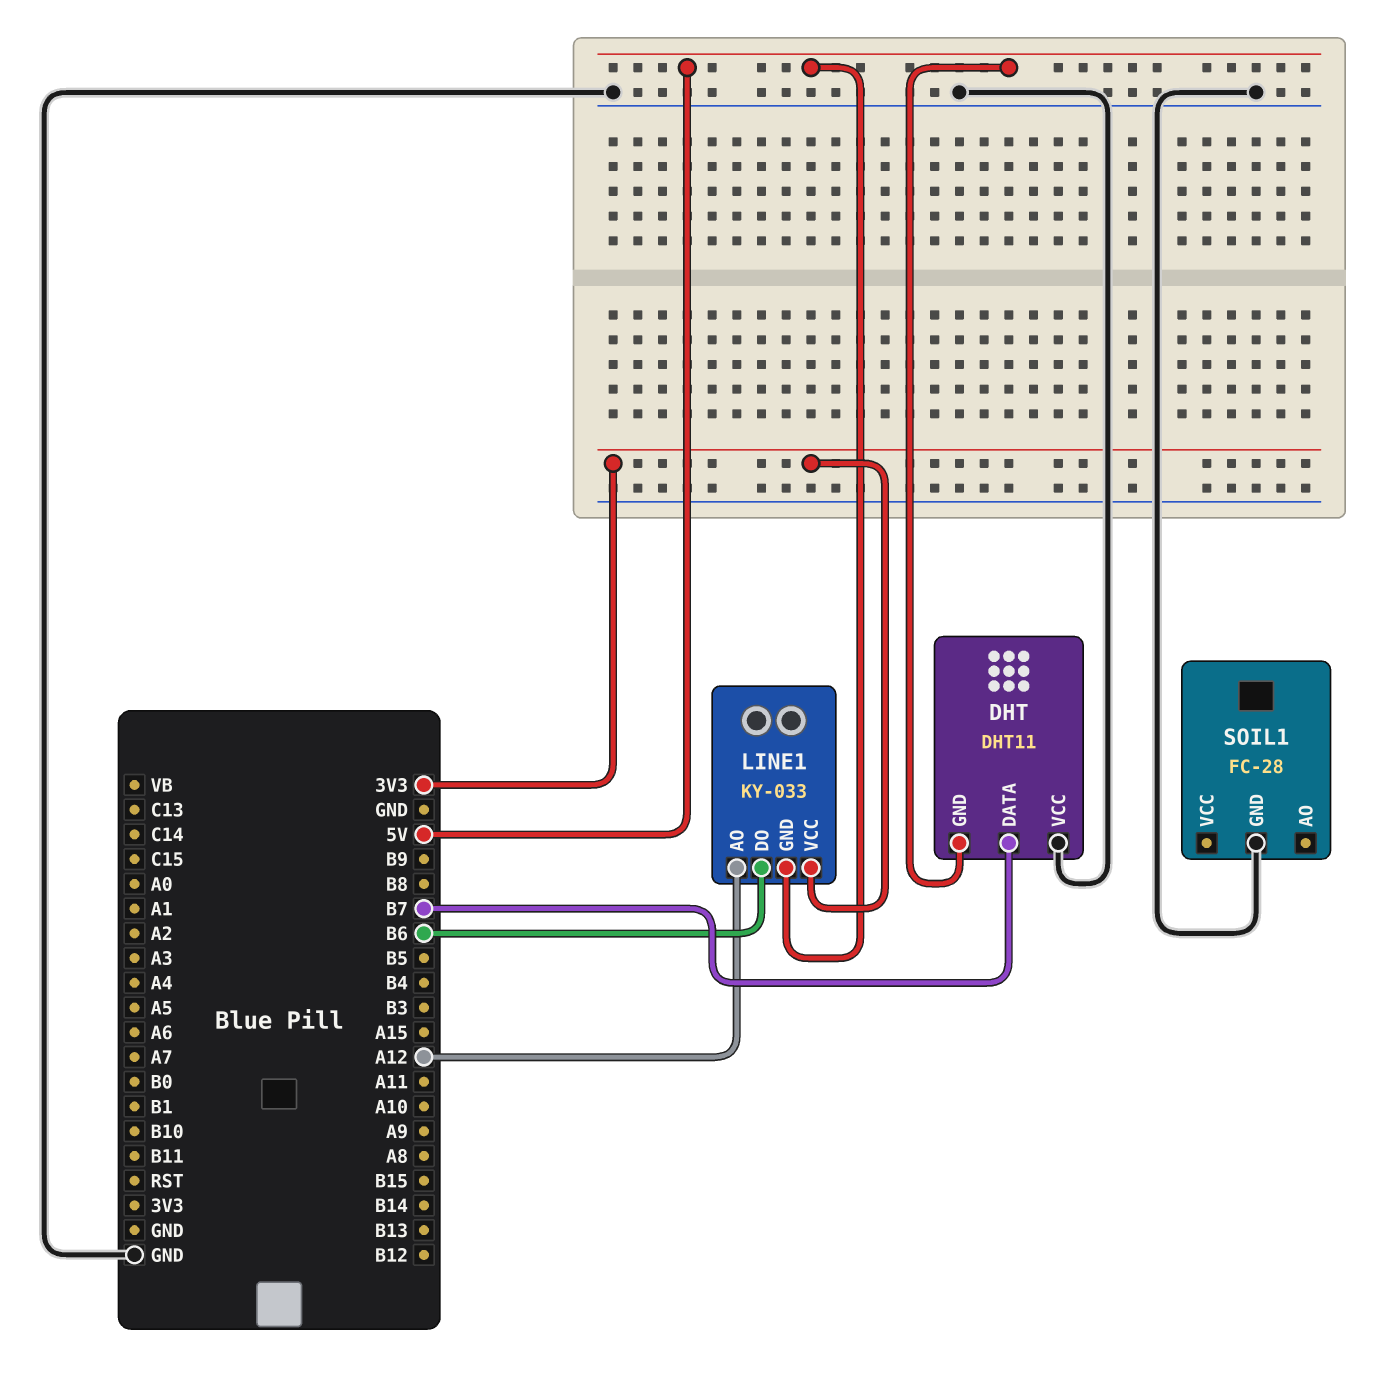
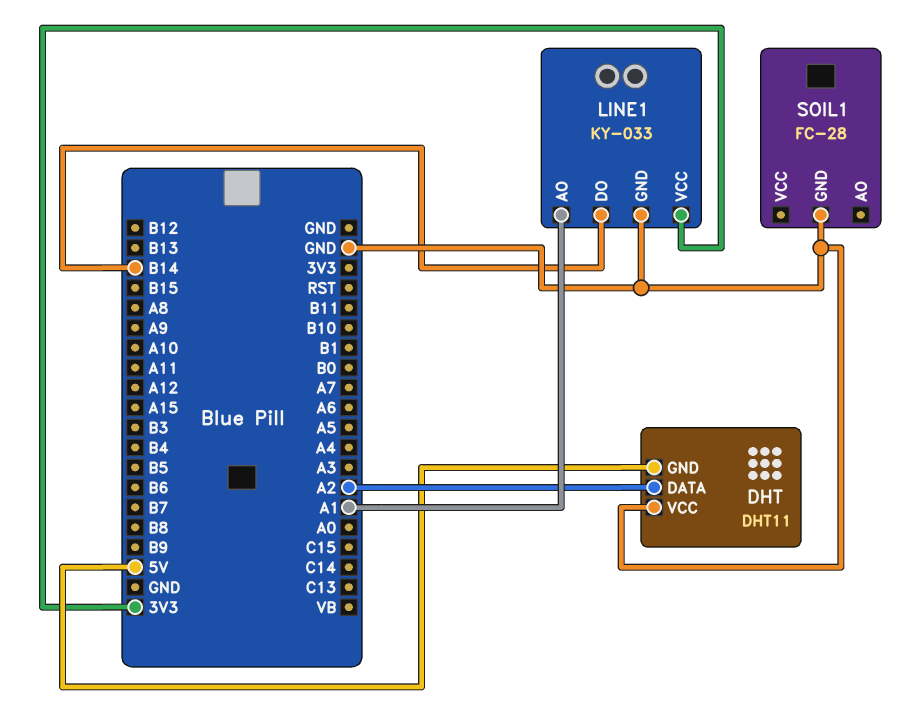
DHT pin DATA: B7 -> A2
LINE1 pin AO: A12 -> A1
LINE1 pin DO: B6 -> B14
LINE1 pin GND: 5V -> GND

